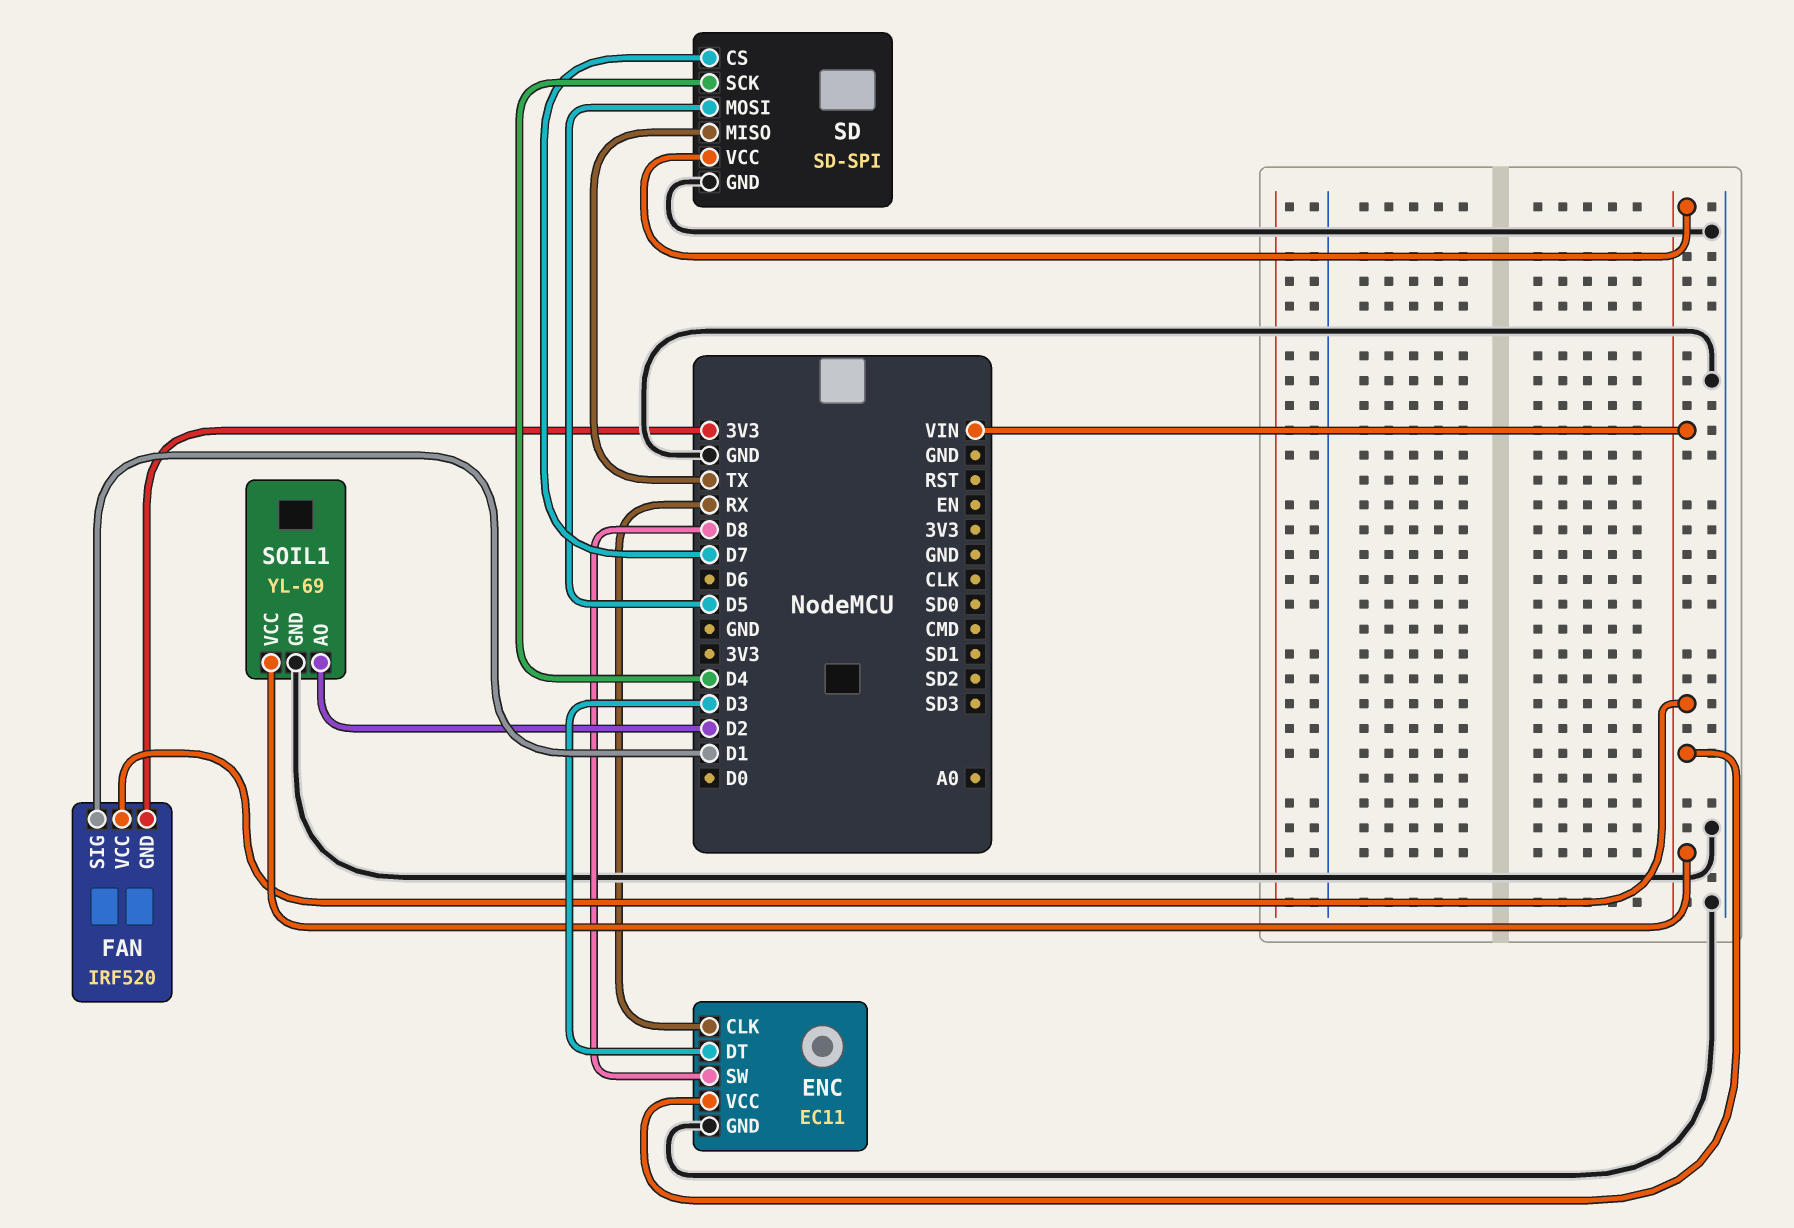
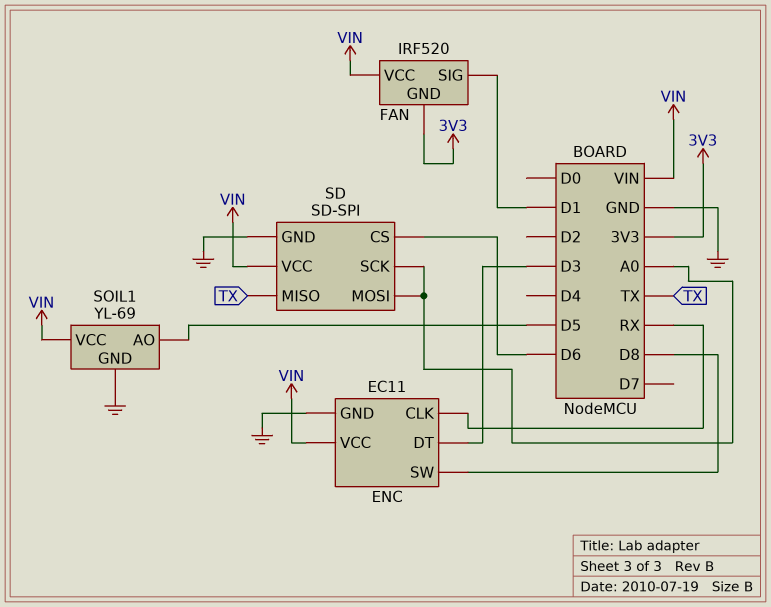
SD pin CS: D7 -> D6
SD pin MOSI: D5 -> A0
SD pin SCK: D4 -> A0
SOIL1 pin AO: D2 -> D5

